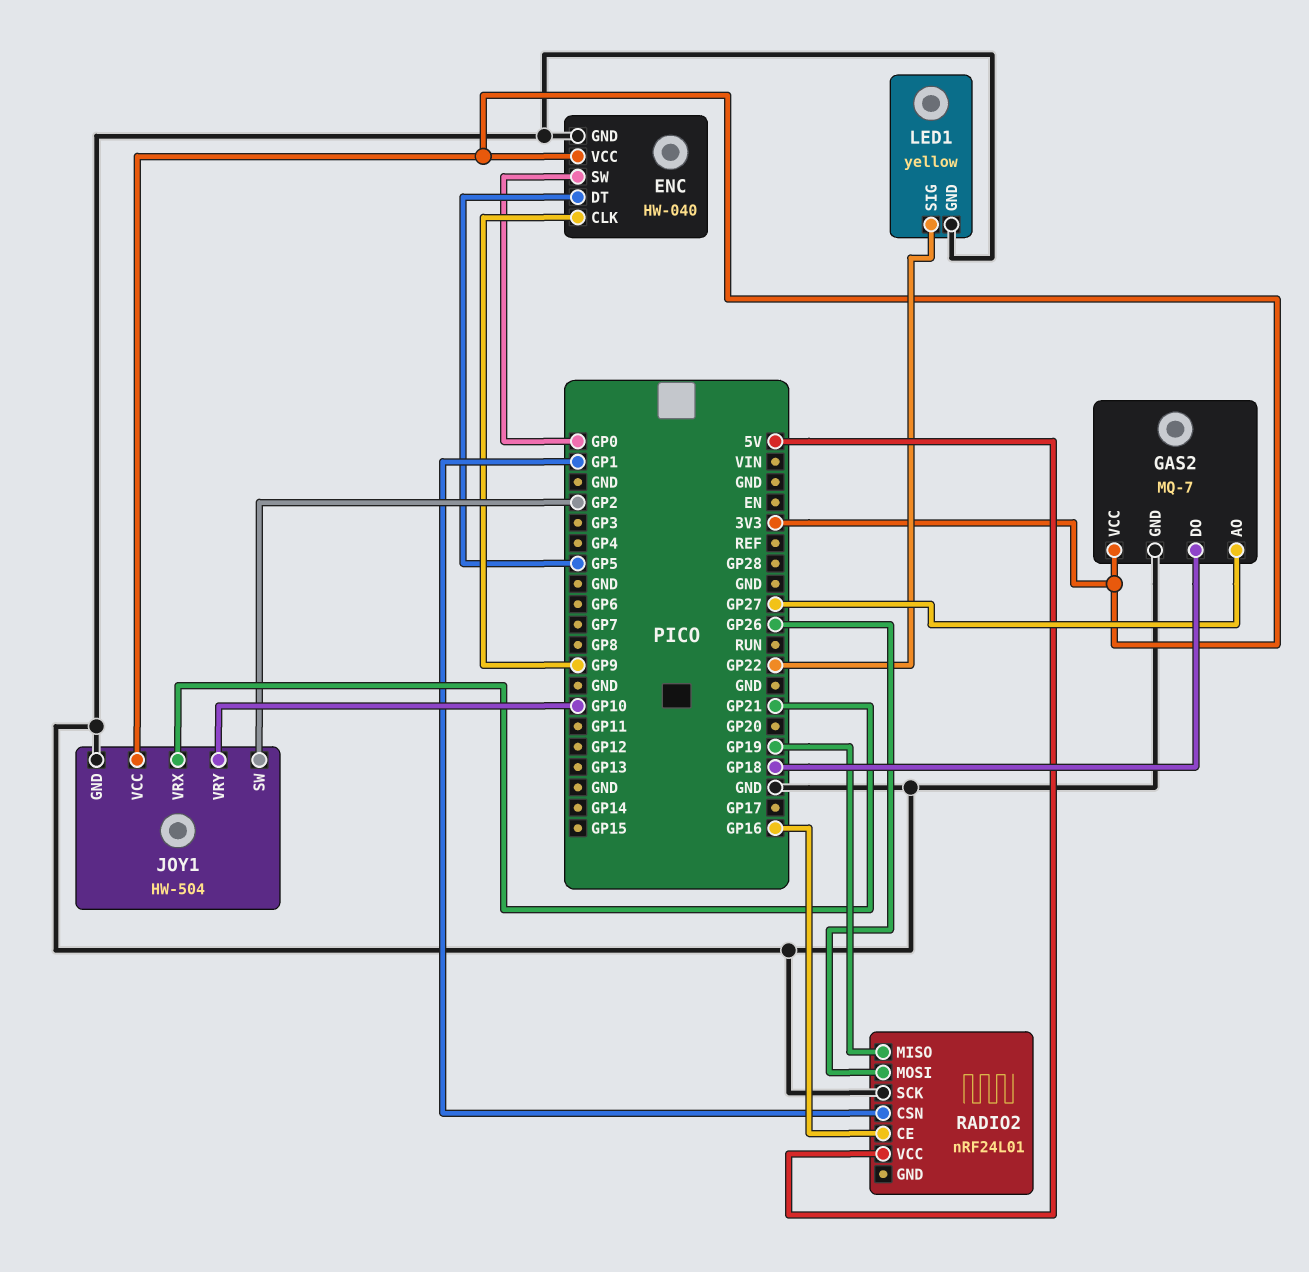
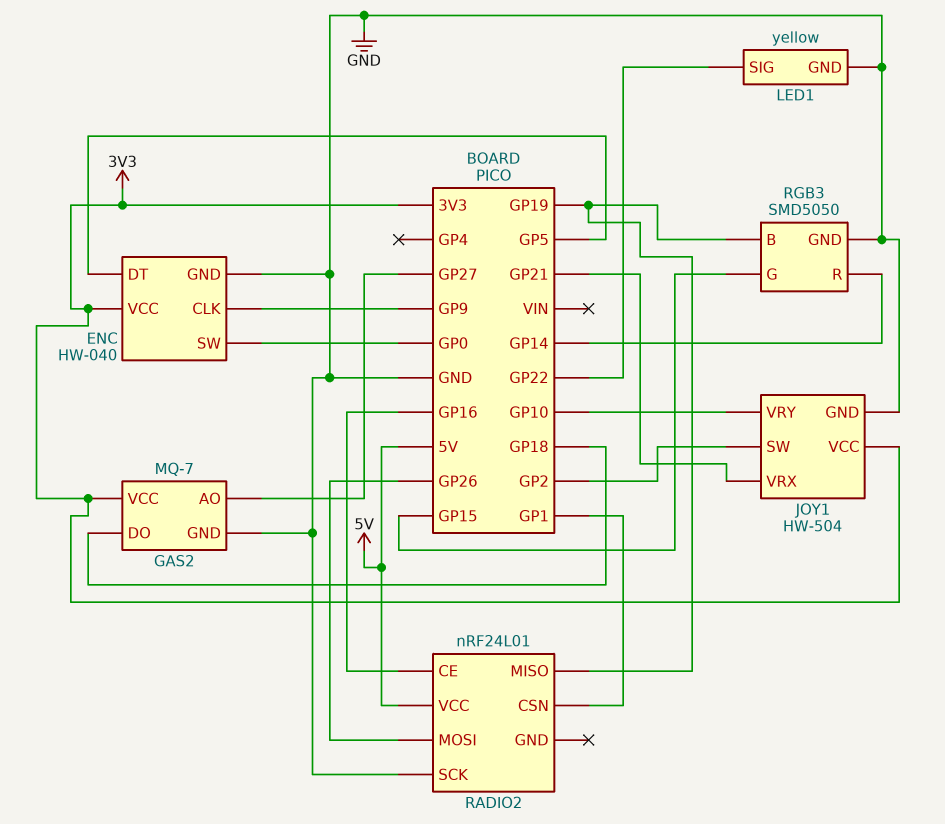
RGB3: none -> SMD5050
RGB3 pin B: none -> GP19
RGB3 pin G: none -> GP15
RGB3 pin GND: none -> GND
RGB3 pin R: none -> GP14

